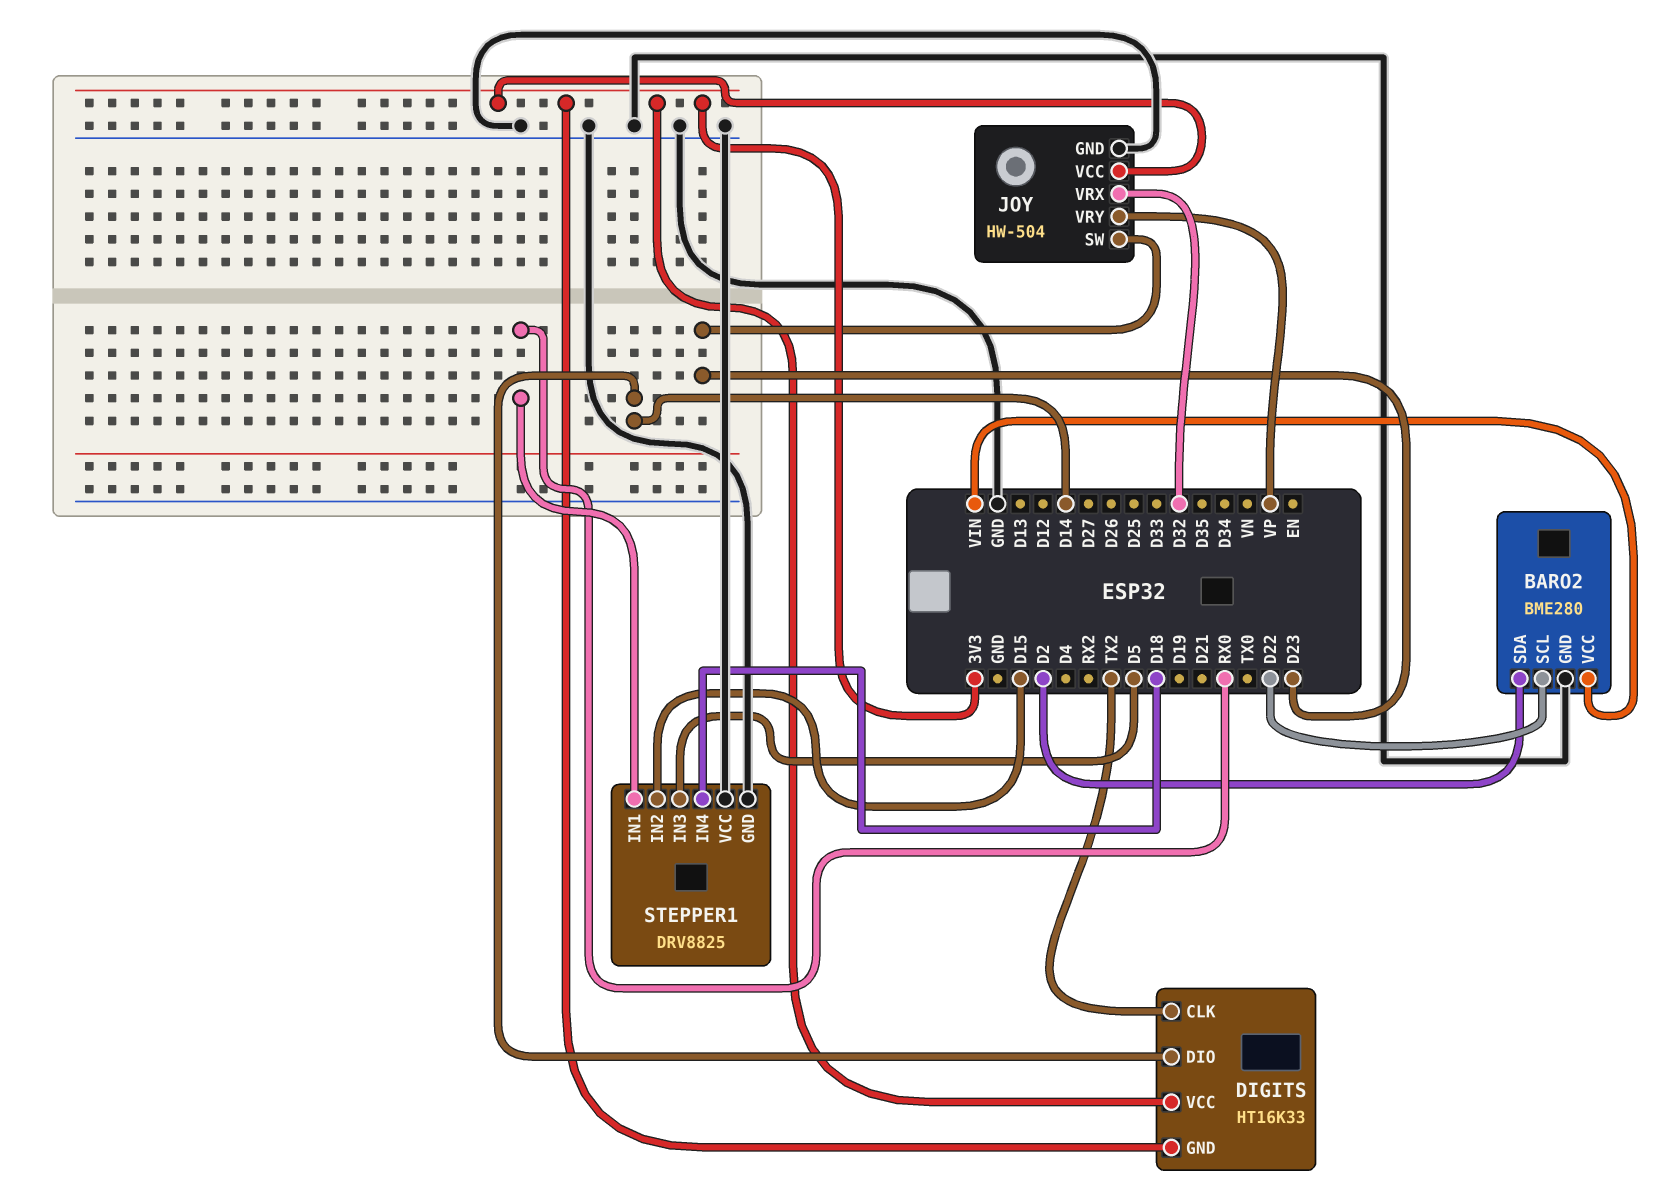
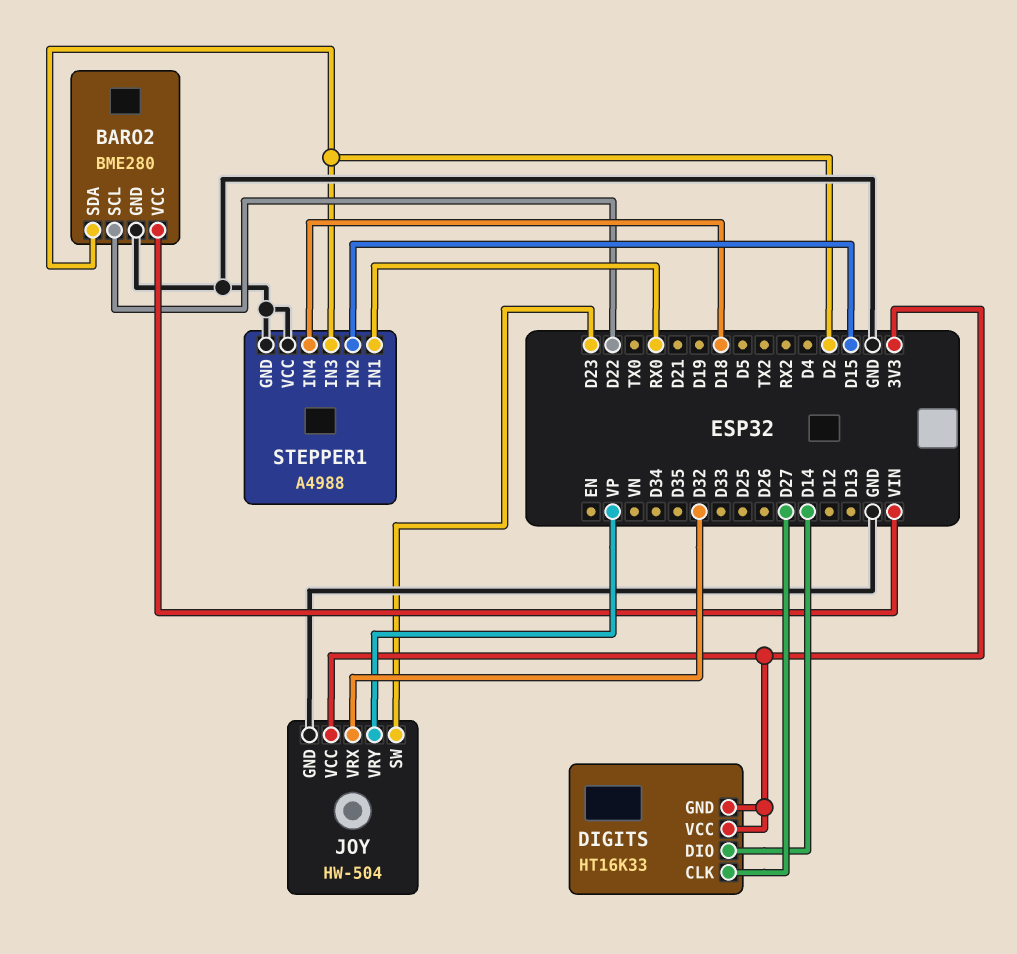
DIGITS pin CLK: TX2 -> D27
STEPPER1: DRV8825 -> A4988
STEPPER1 pin IN3: D5 -> D2

